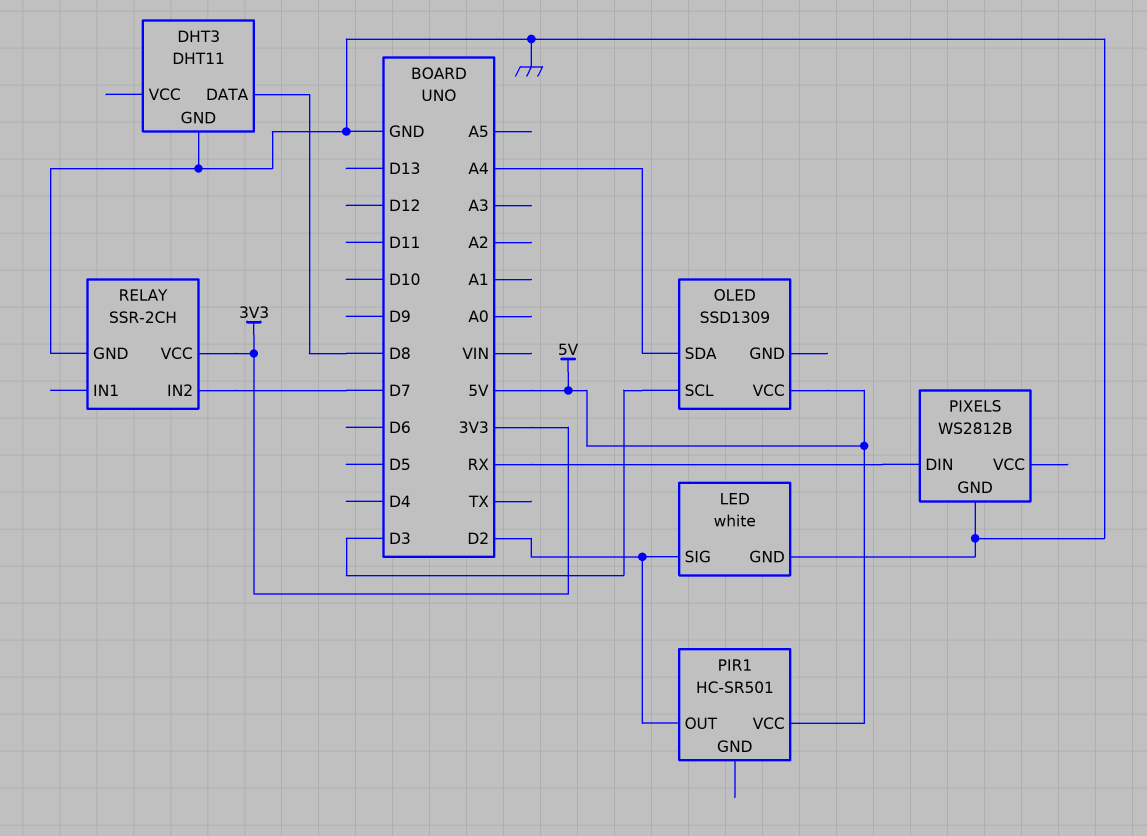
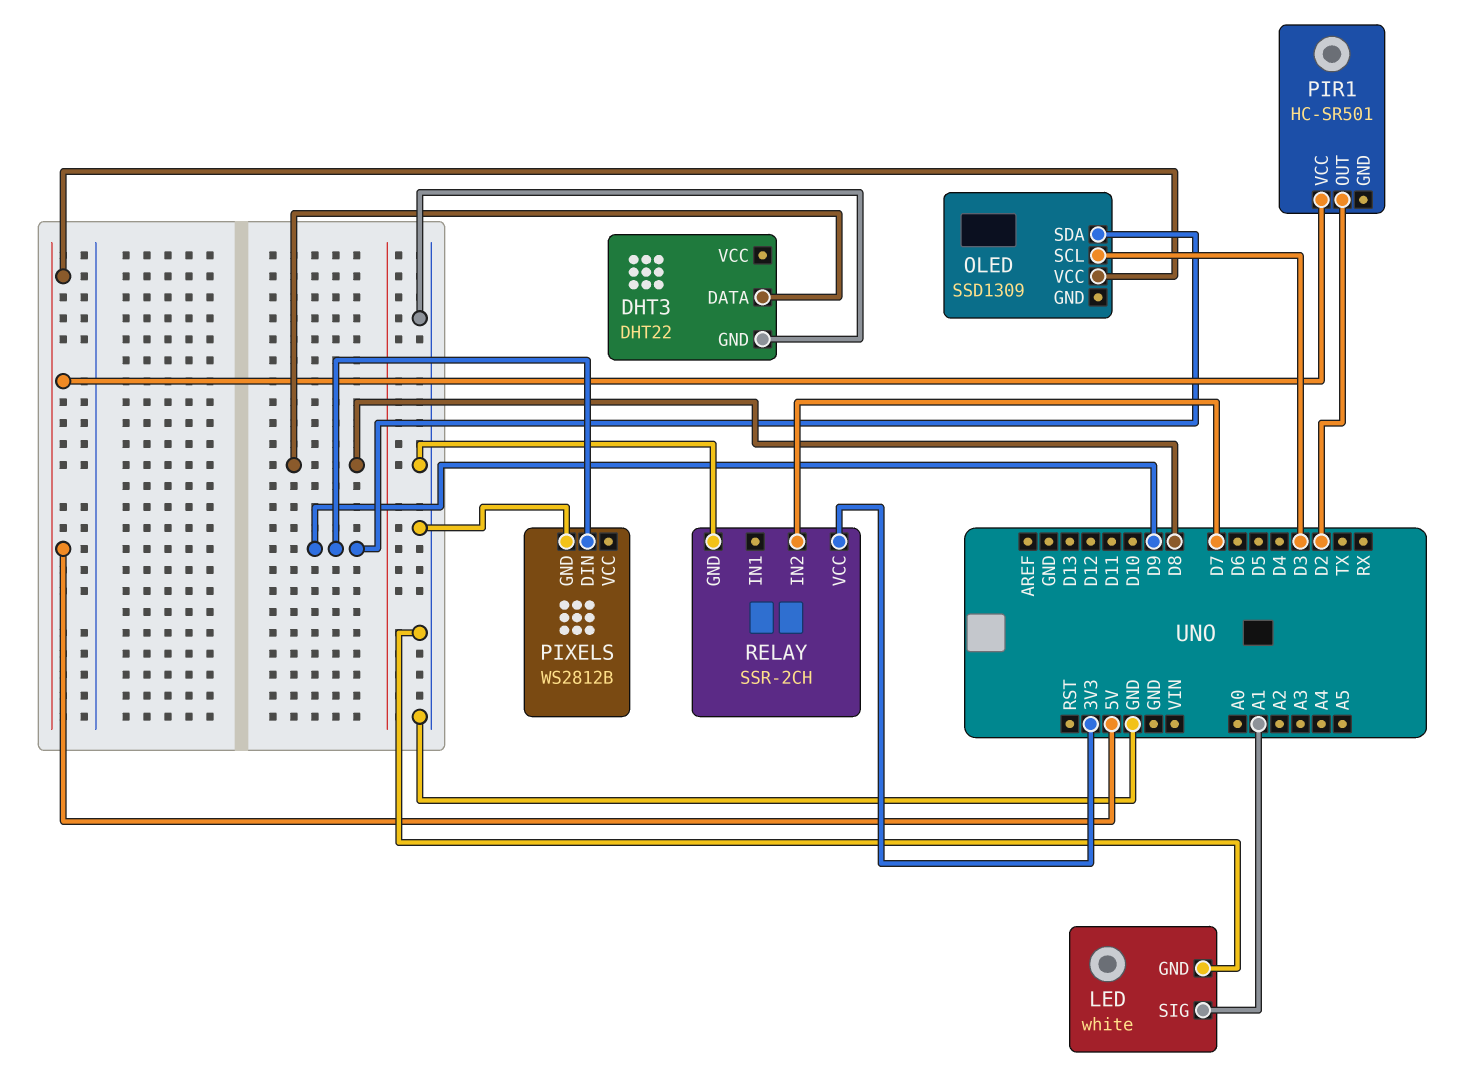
DHT3: DHT11 -> DHT22
LED pin SIG: D2 -> A1
OLED pin SDA: A4 -> D9
PIXELS pin DIN: RX -> D9

